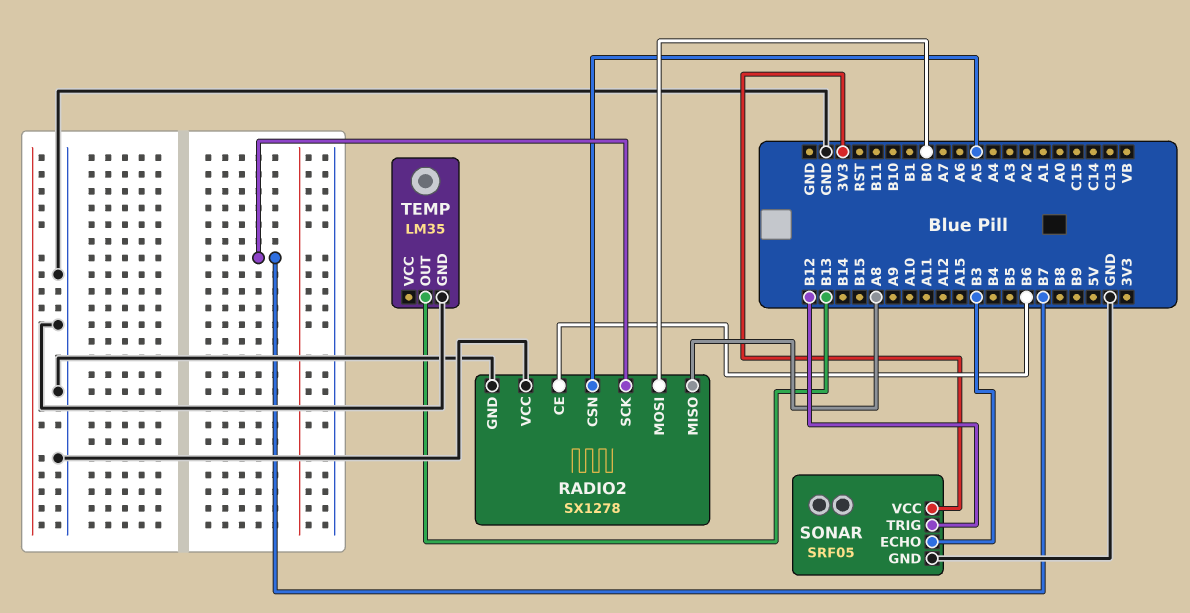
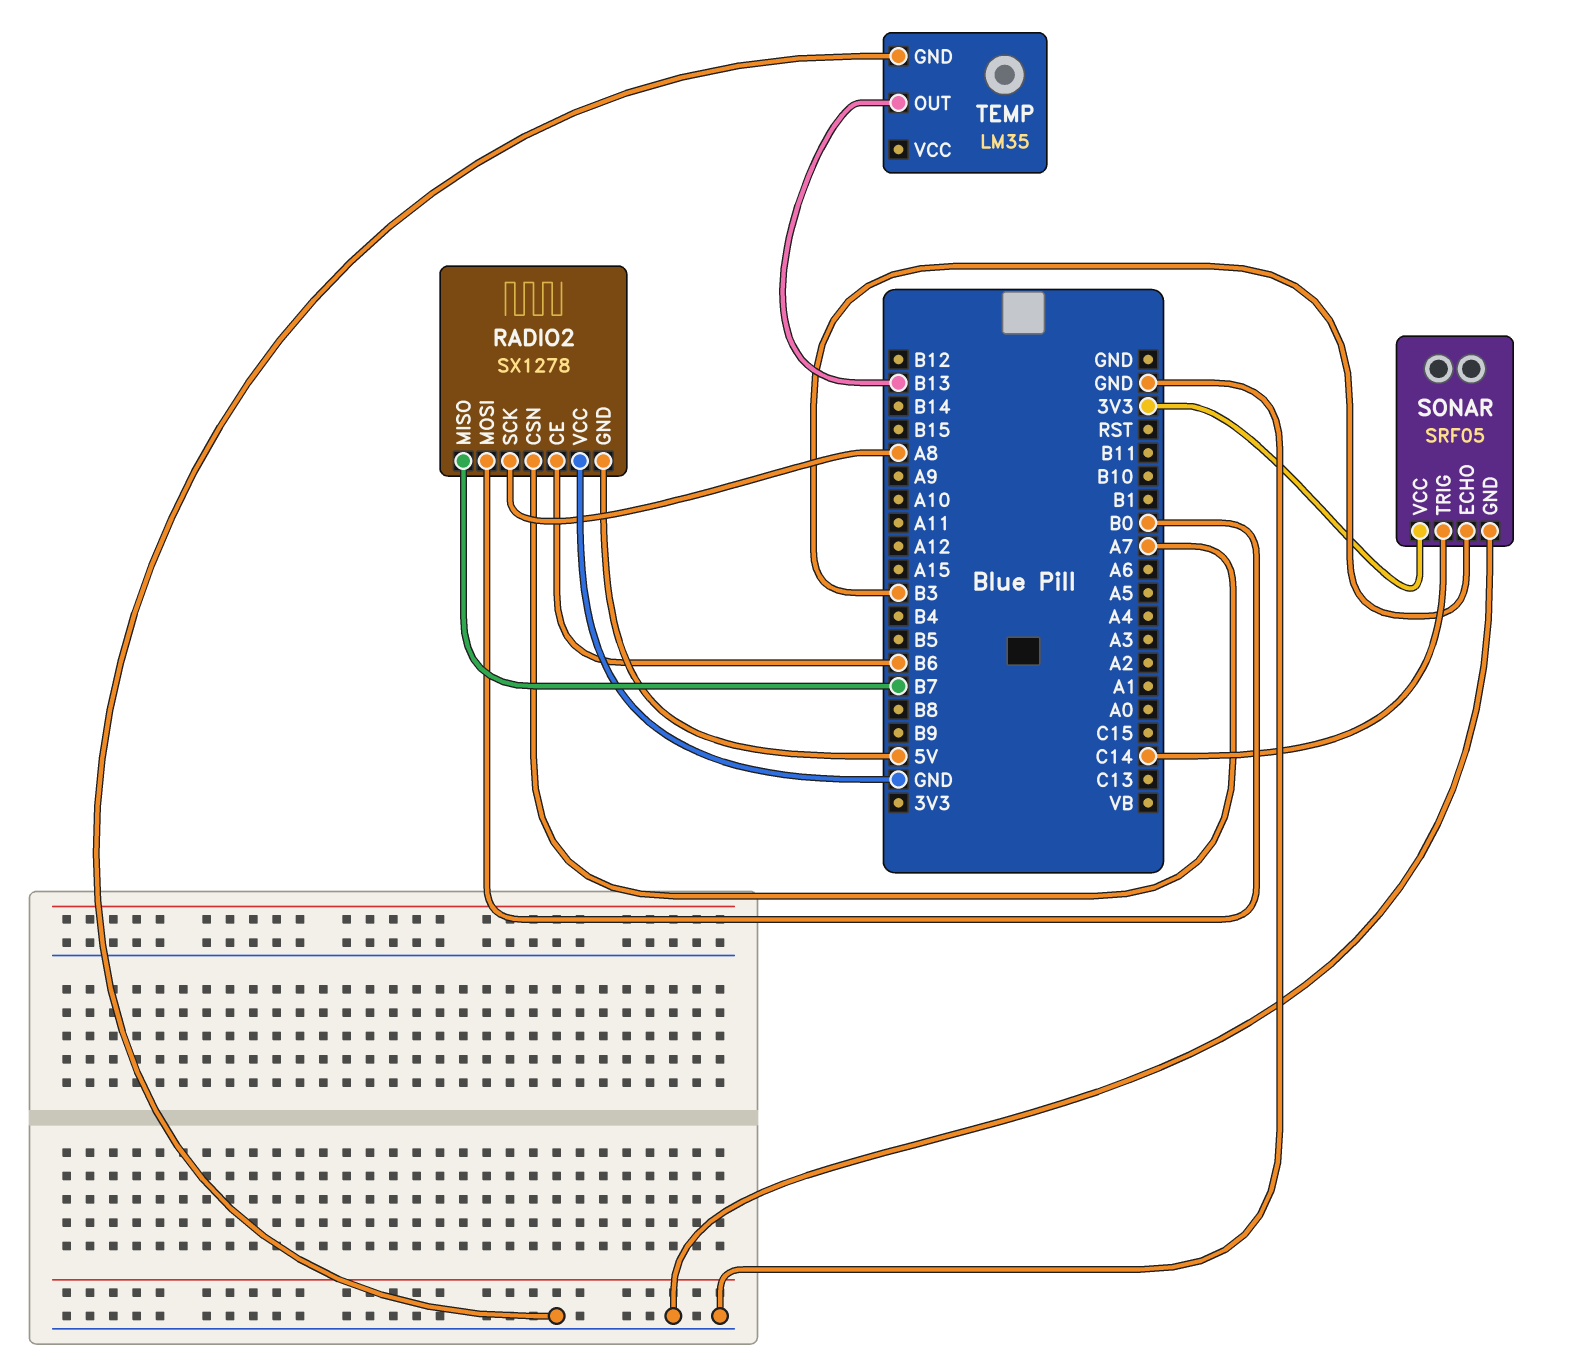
RADIO2 pin CSN: A5 -> A7
RADIO2 pin GND: GND -> 5V
RADIO2 pin MISO: A8 -> B7
RADIO2 pin SCK: B7 -> A8
SONAR pin TRIG: B12 -> C14

